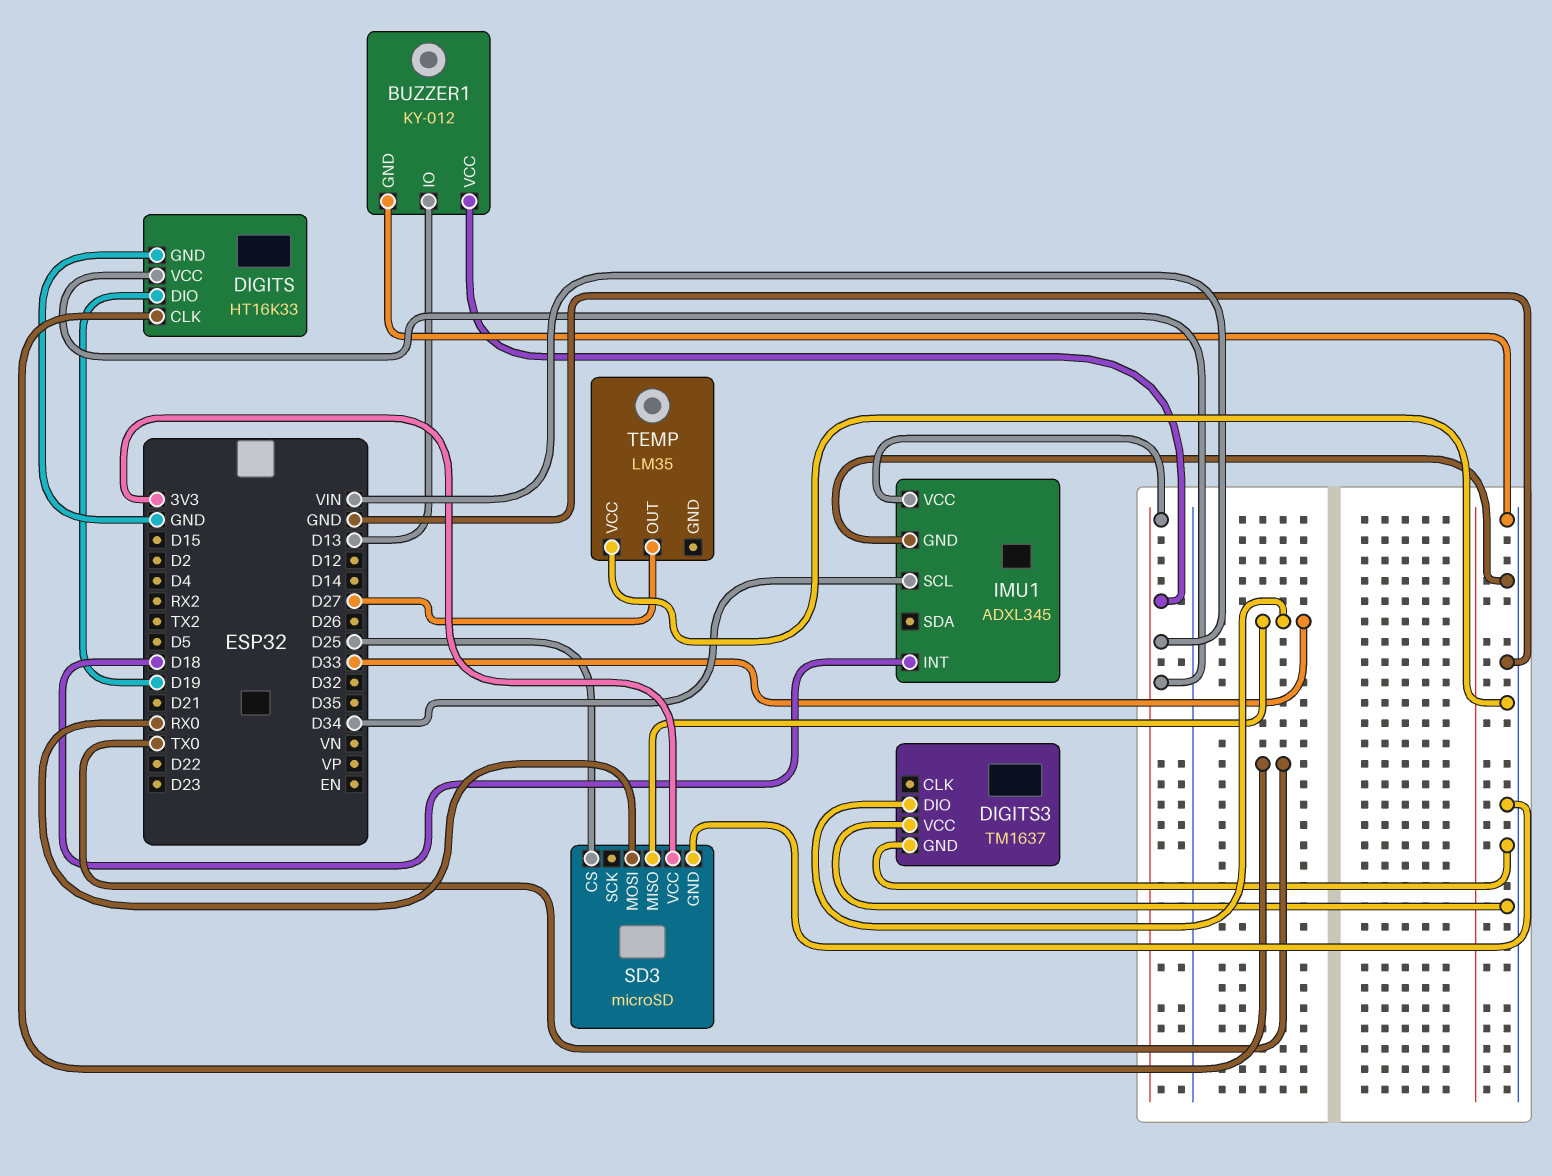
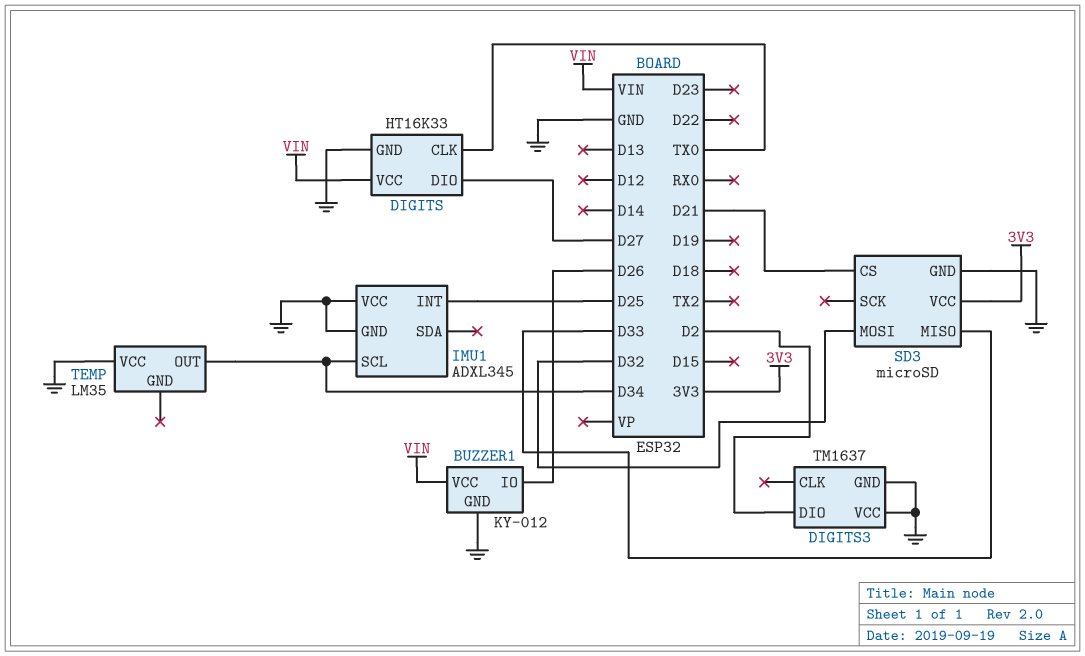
BUZZER1 pin IO: D13 -> D26
DIGITS pin DIO: D19 -> D27
DIGITS3 pin DIO: D33 -> D2
IMU1 pin INT: D18 -> D25
IMU1 pin VCC: VIN -> GND
SD3 pin CS: D25 -> D21
SD3 pin MOSI: RX0 -> D32
TEMP pin OUT: D27 -> D34

